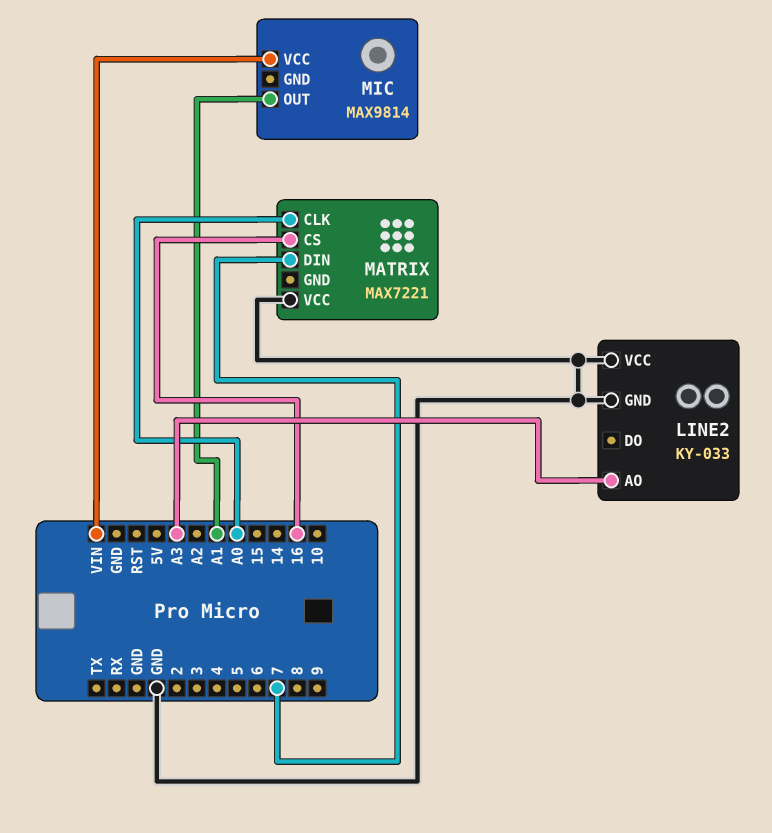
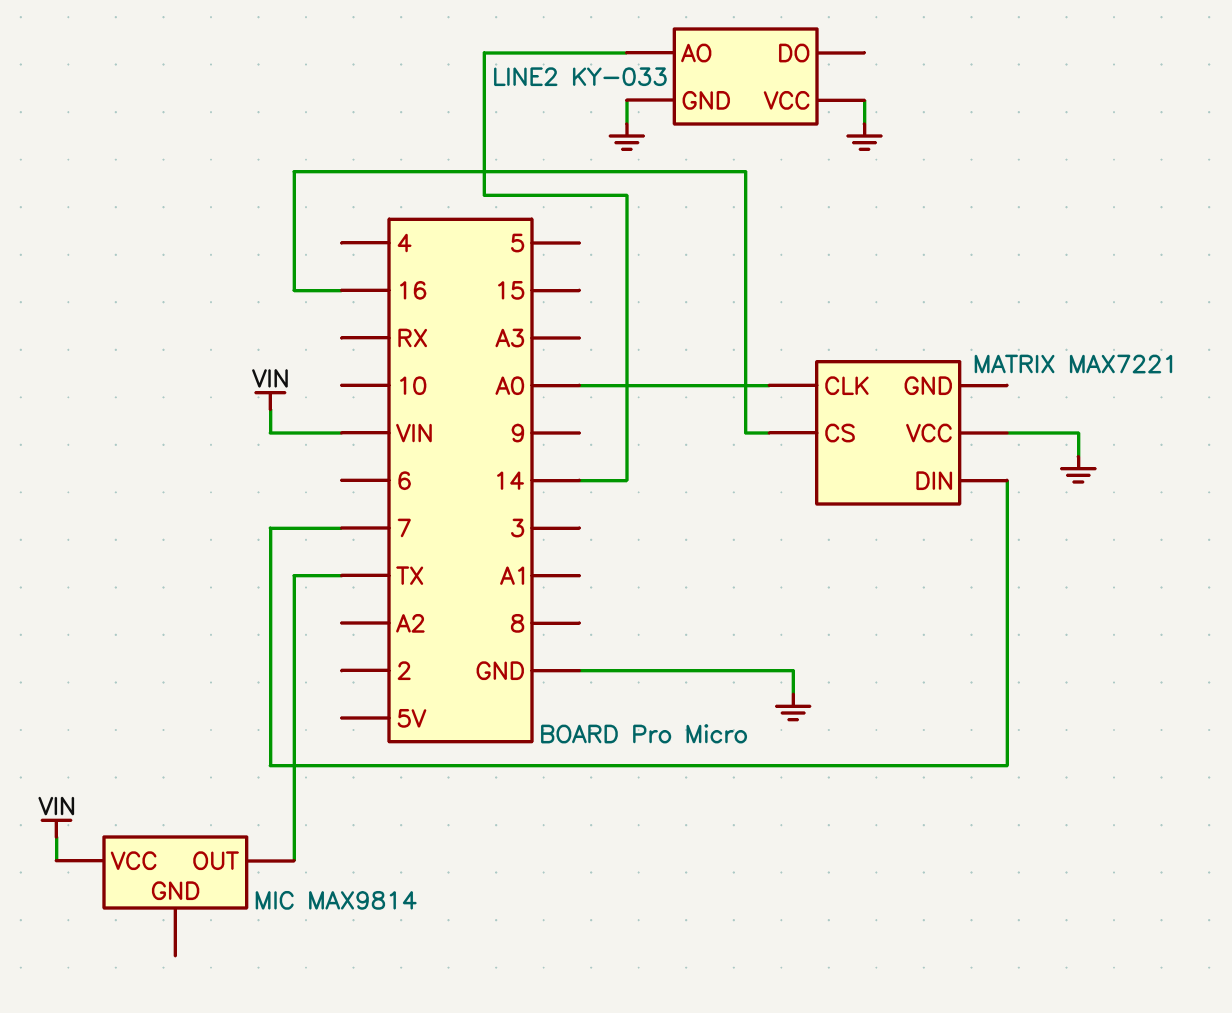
LINE2 pin AO: A3 -> 14
MIC pin OUT: A1 -> TX

